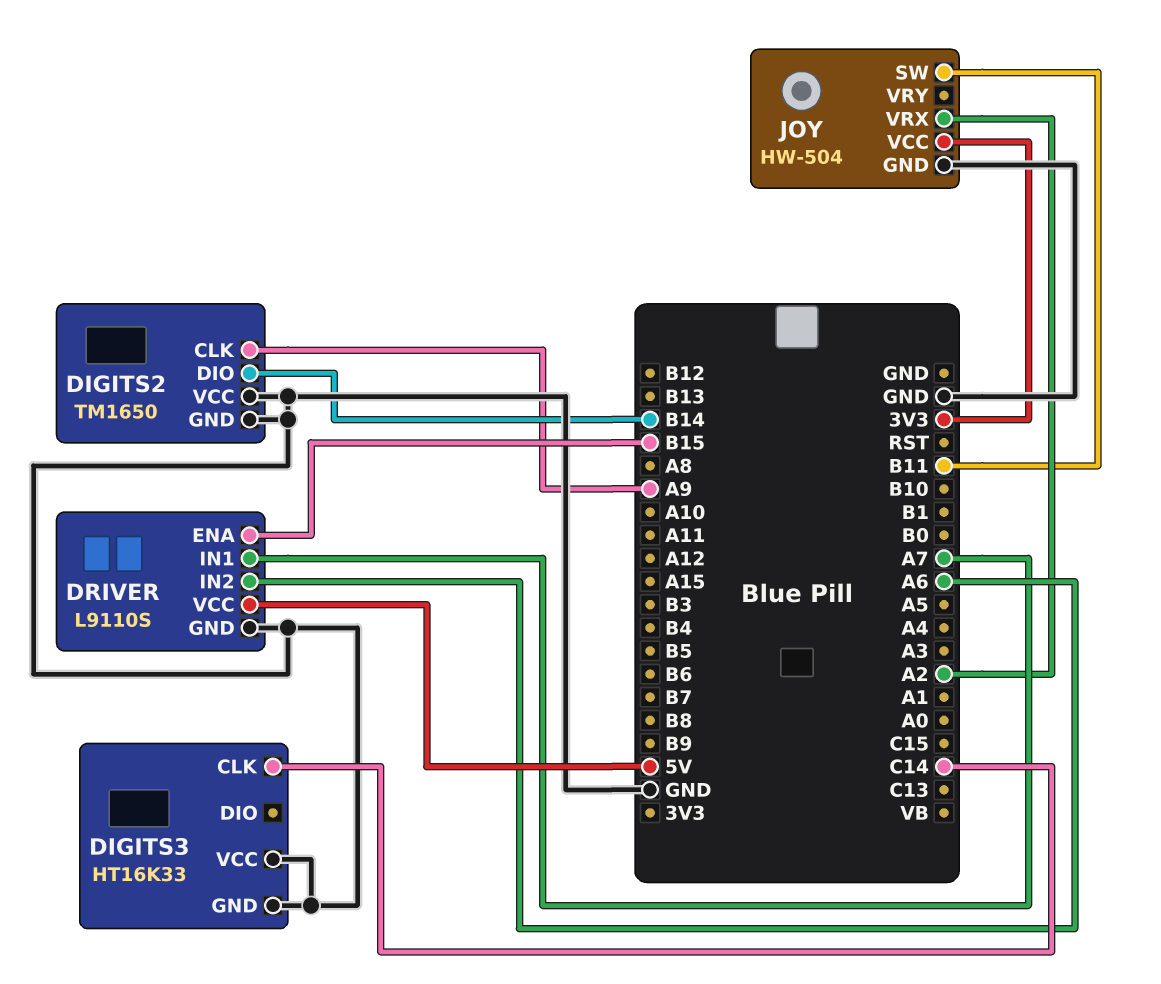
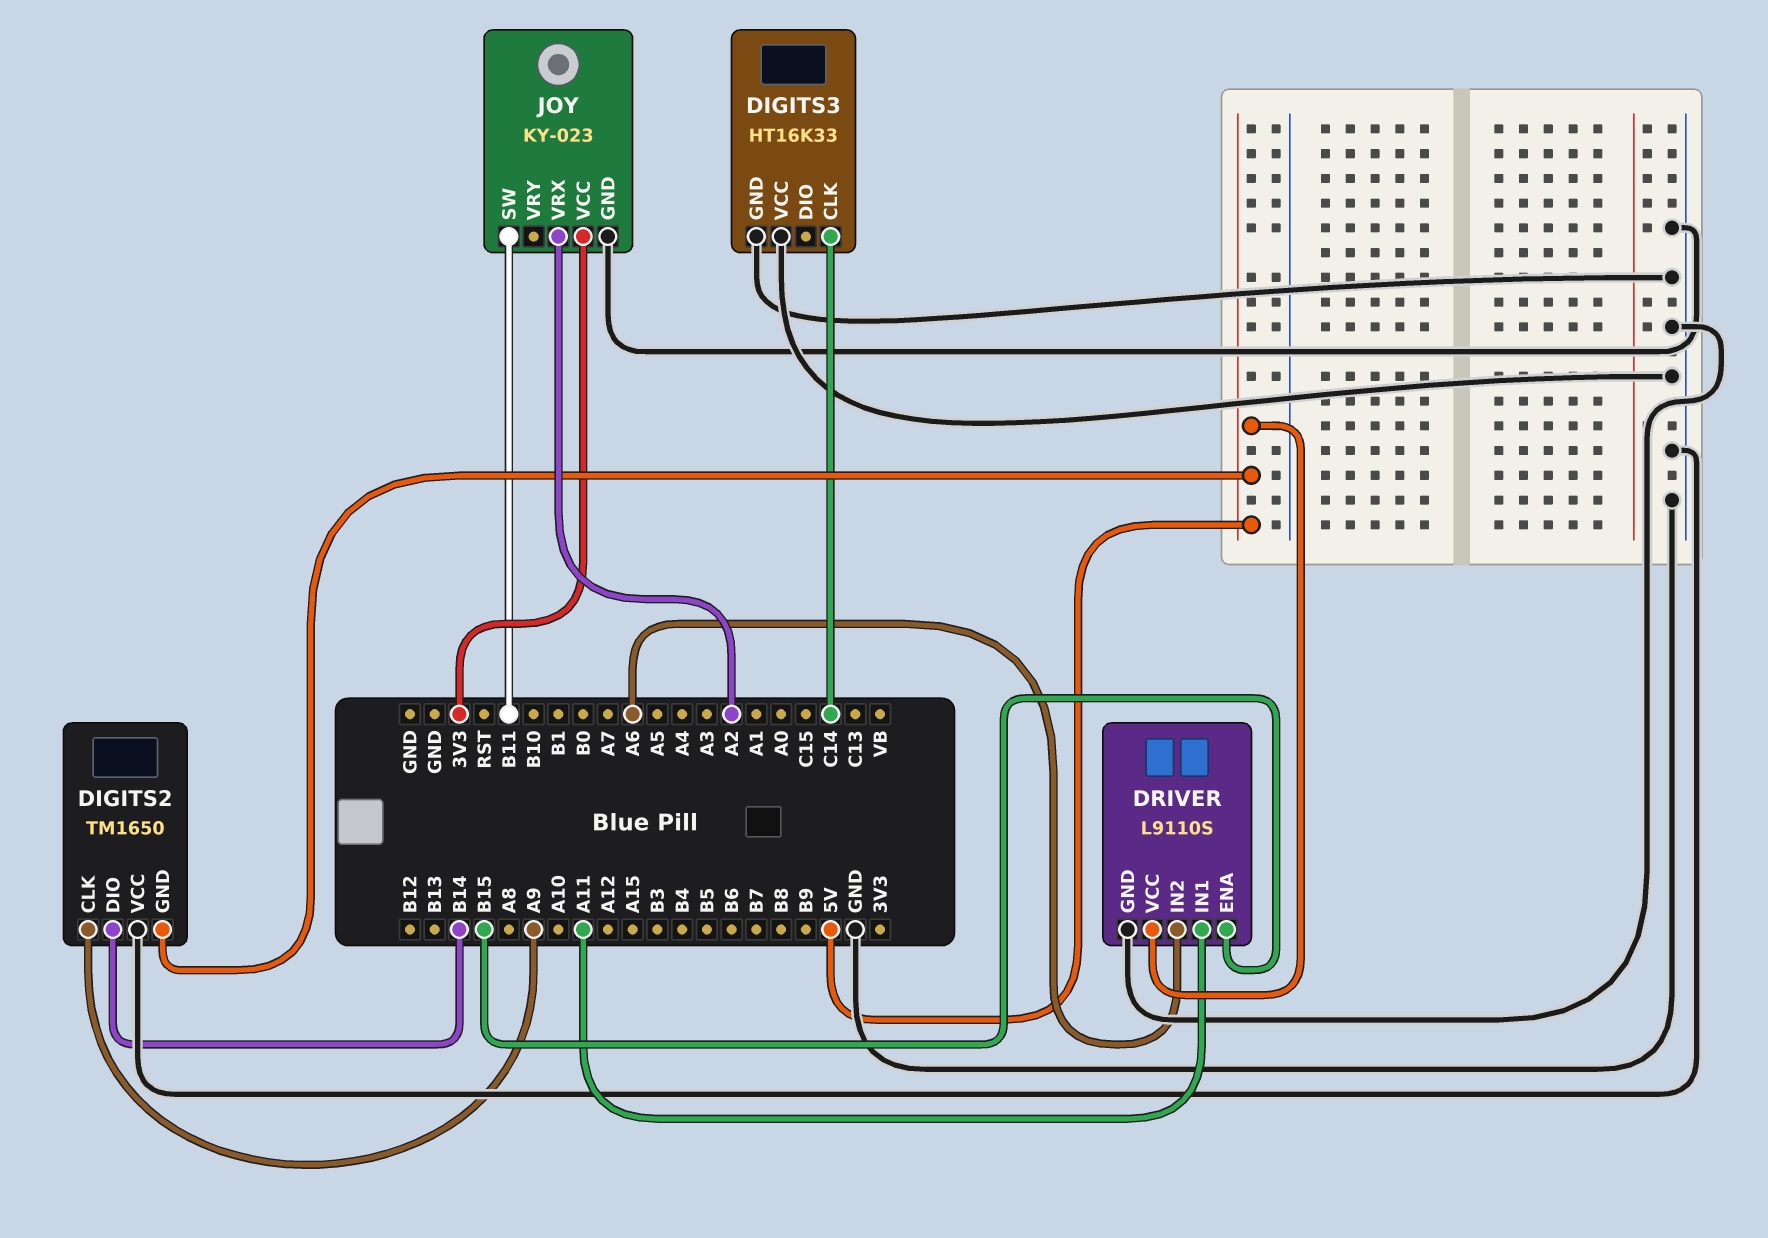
DIGITS2 pin GND: GND -> 5V
DRIVER pin IN1: A7 -> A11
JOY: HW-504 -> KY-023

